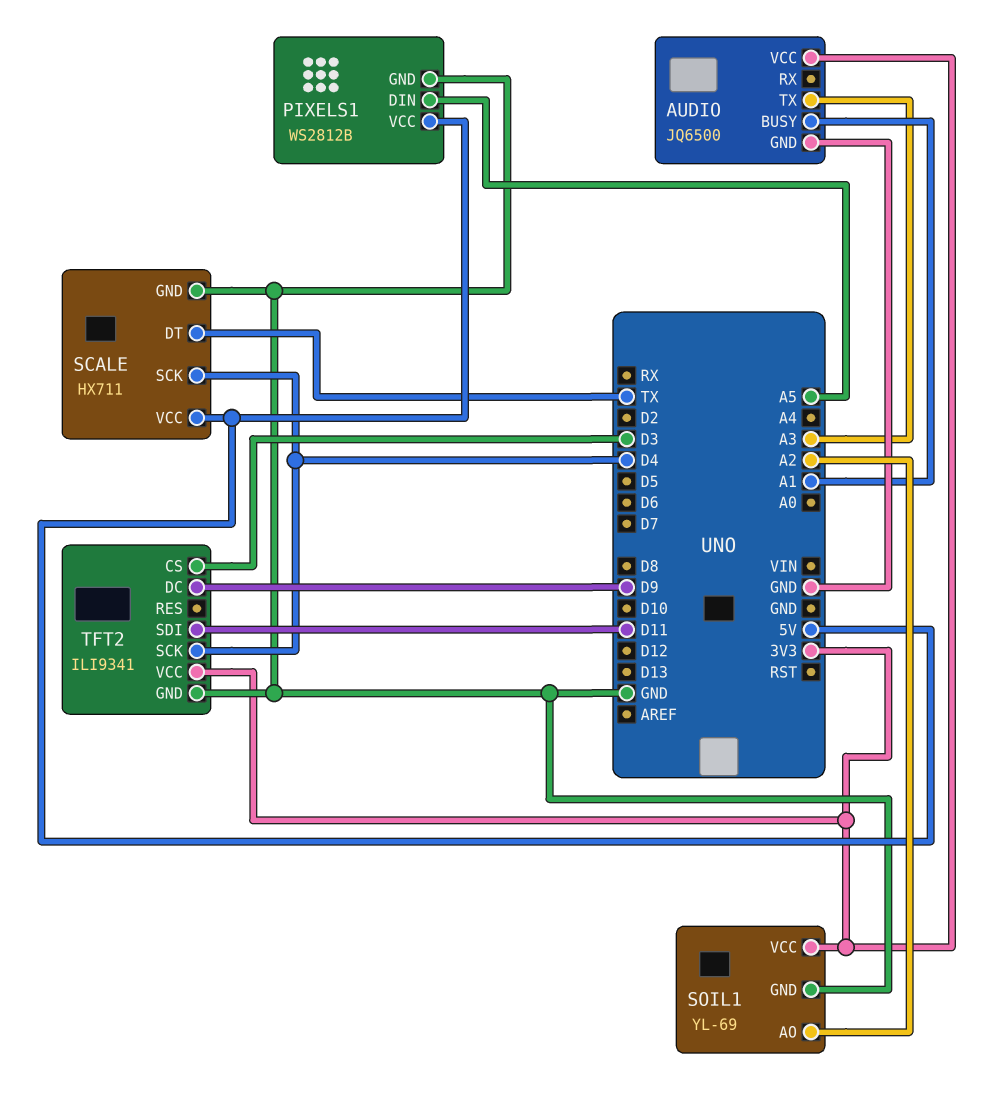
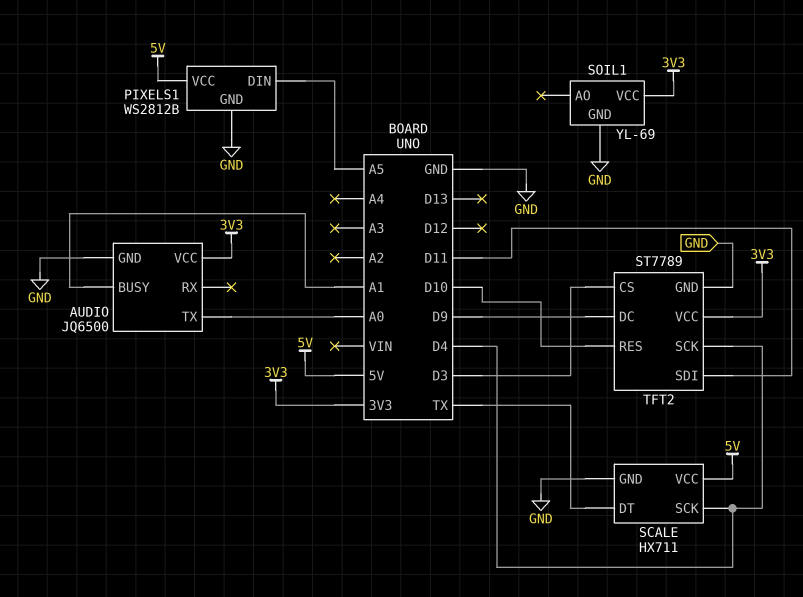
AUDIO pin TX: A3 -> A0
SOIL1 pin AO: A2 -> none
TFT2: ILI9341 -> ST7789
TFT2 pin RES: none -> D10

